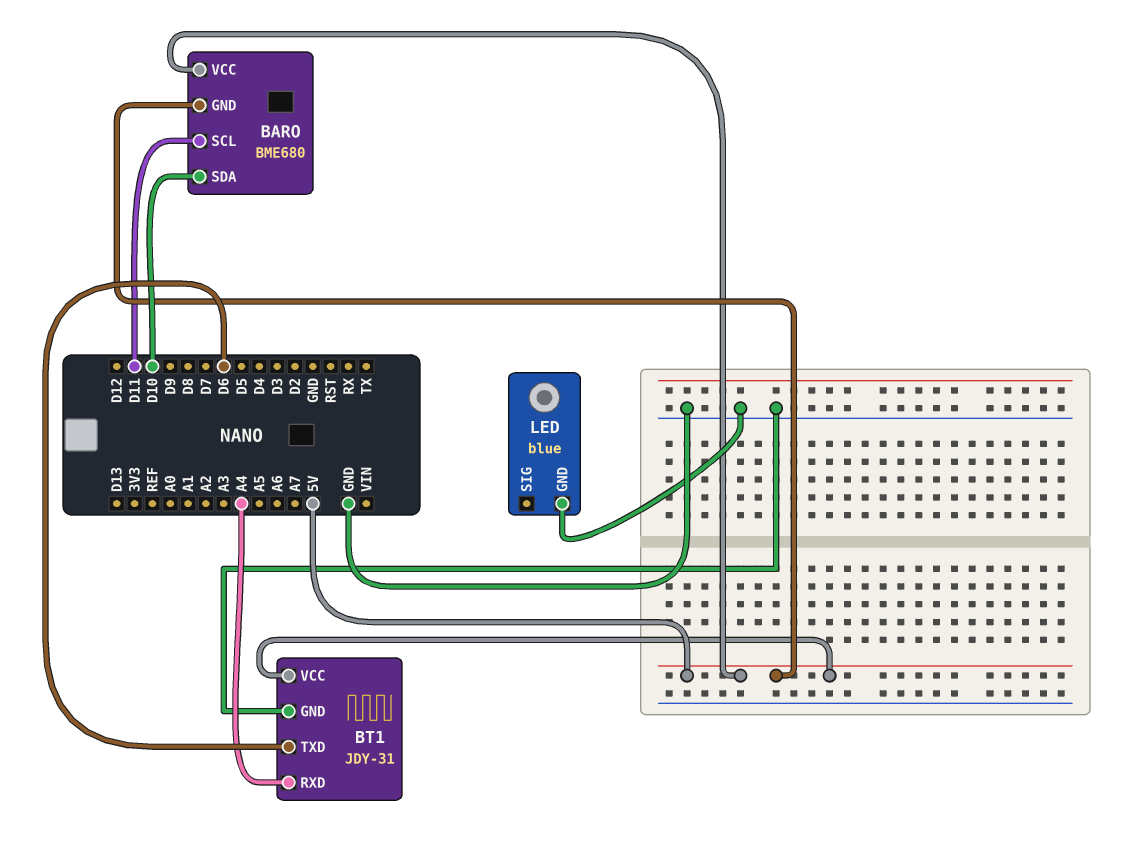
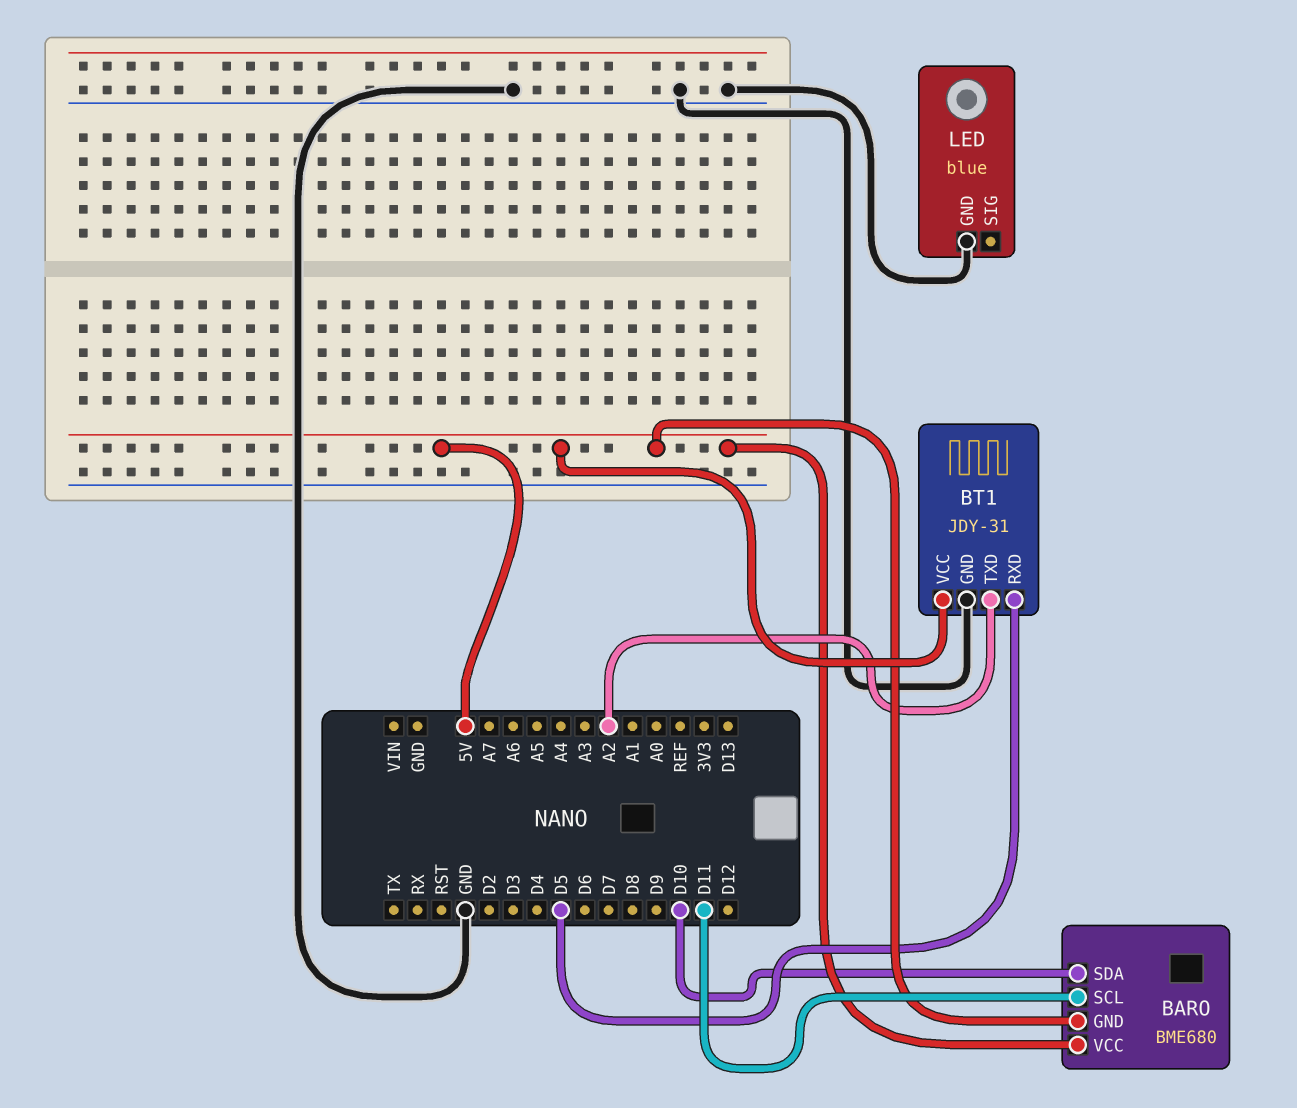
BT1 pin RXD: A4 -> D5
BT1 pin TXD: D6 -> A2

